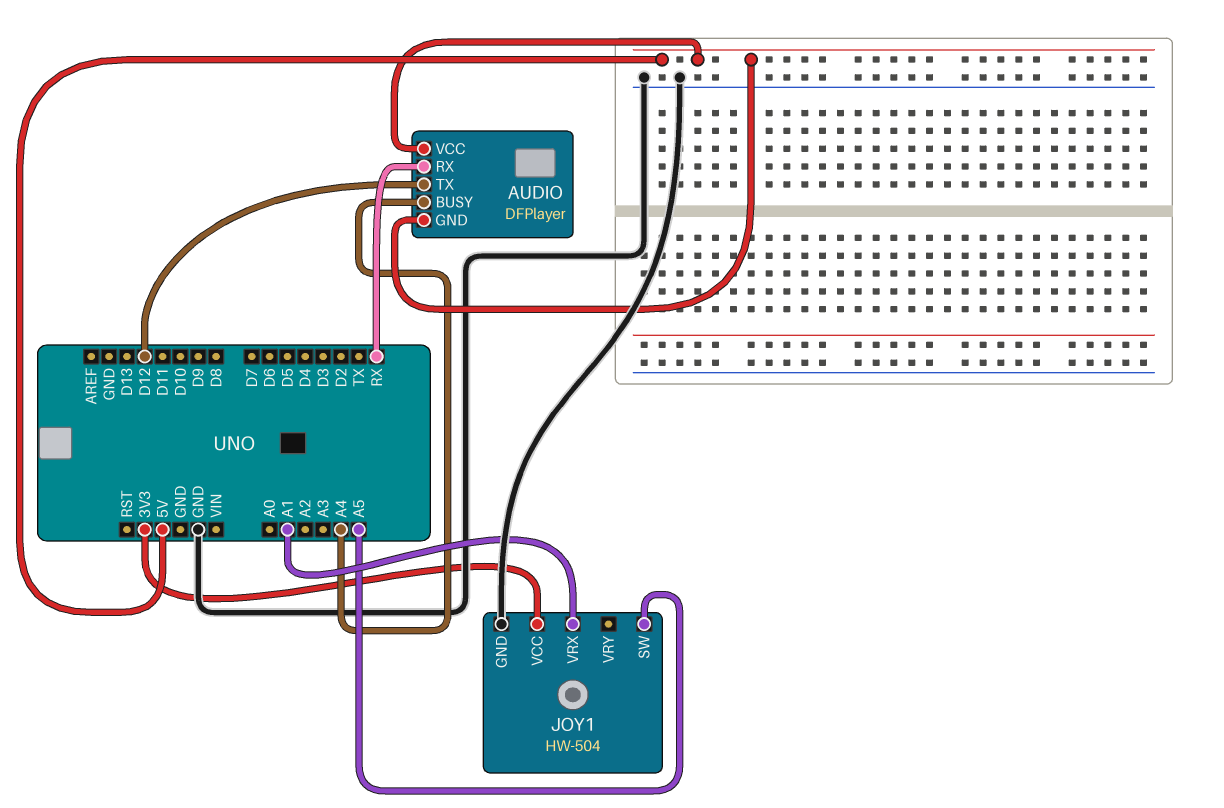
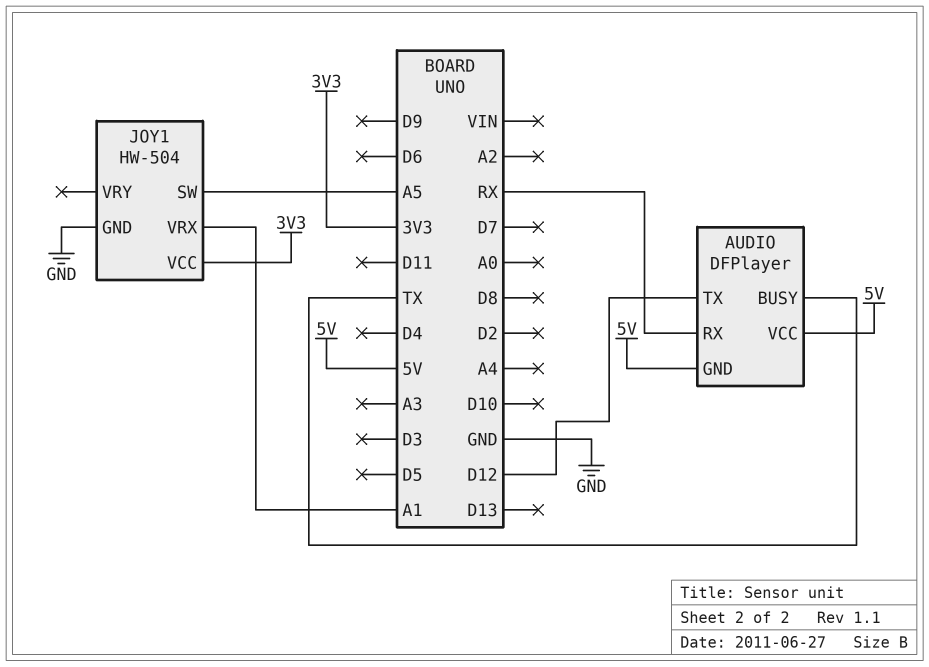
AUDIO pin BUSY: A4 -> TX

